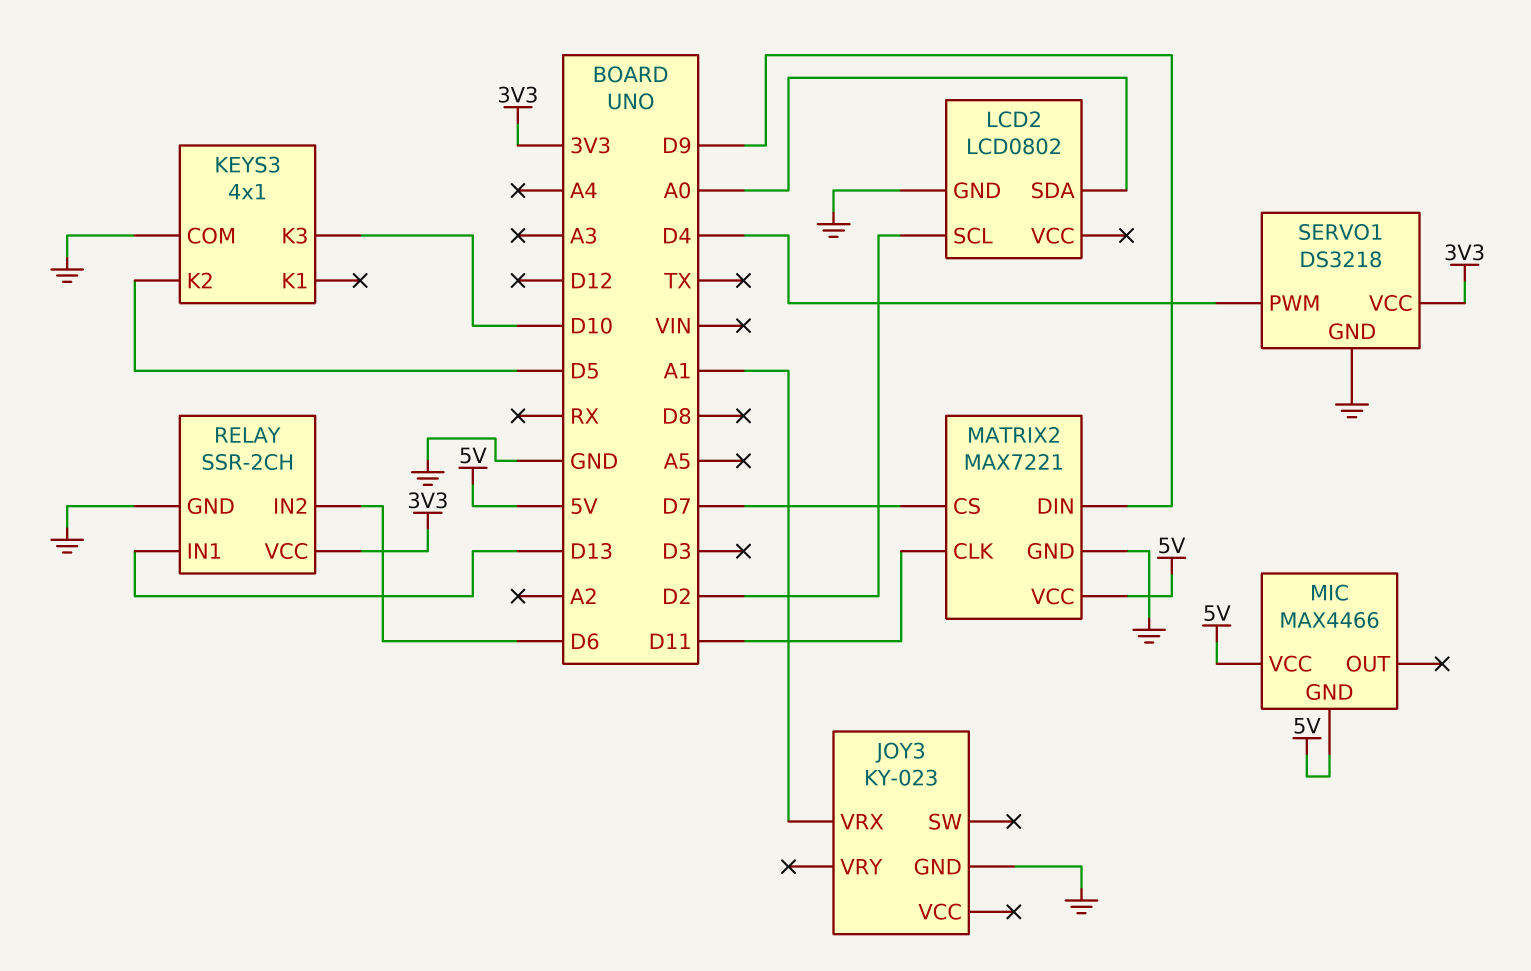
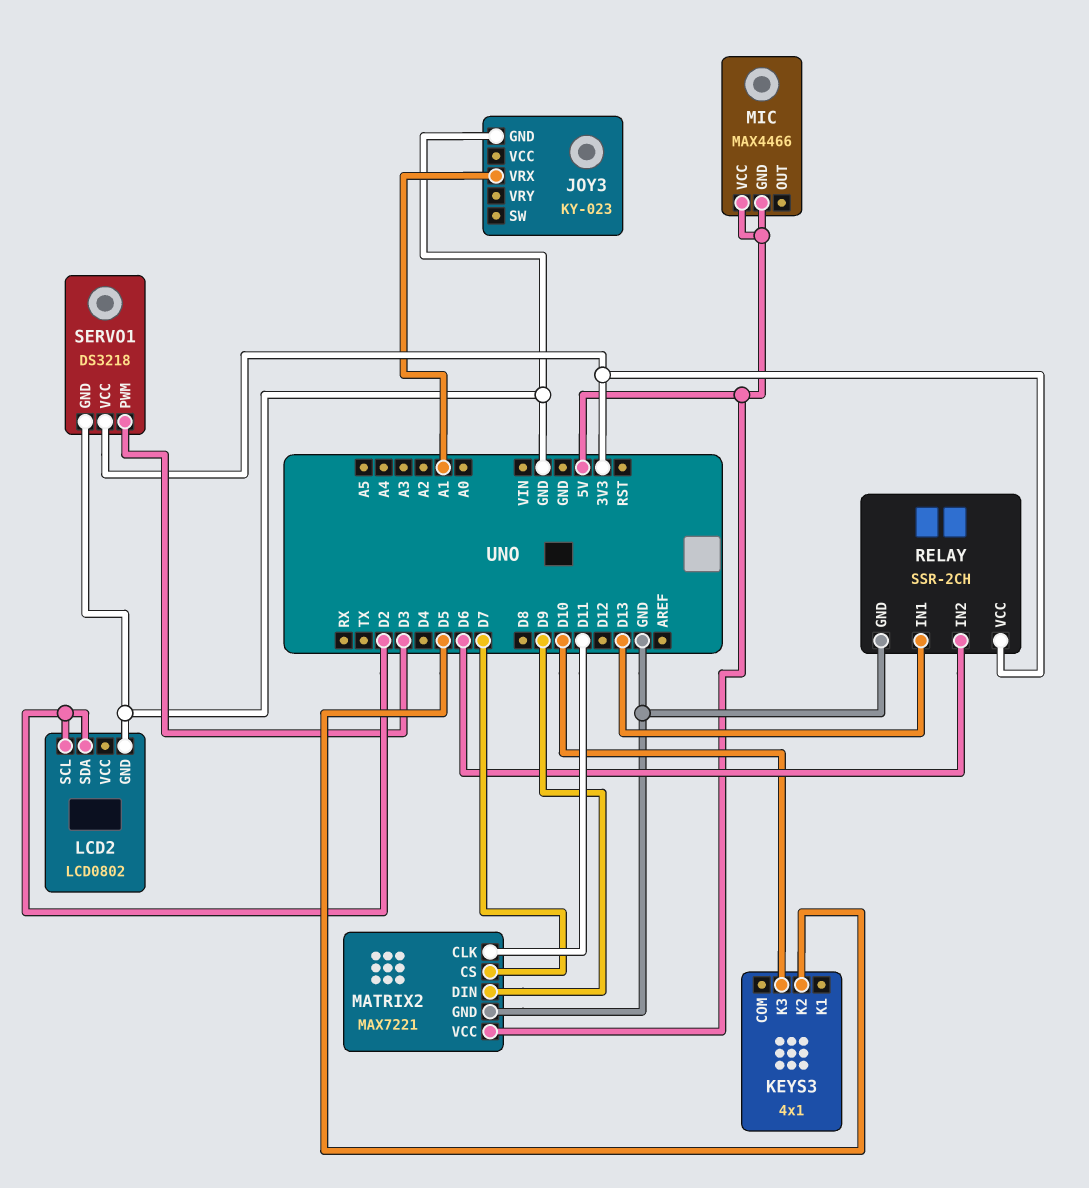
KEYS3 pin COM: GND -> none
LCD2 pin SDA: A0 -> D2
SERVO1 pin PWM: D4 -> D3

